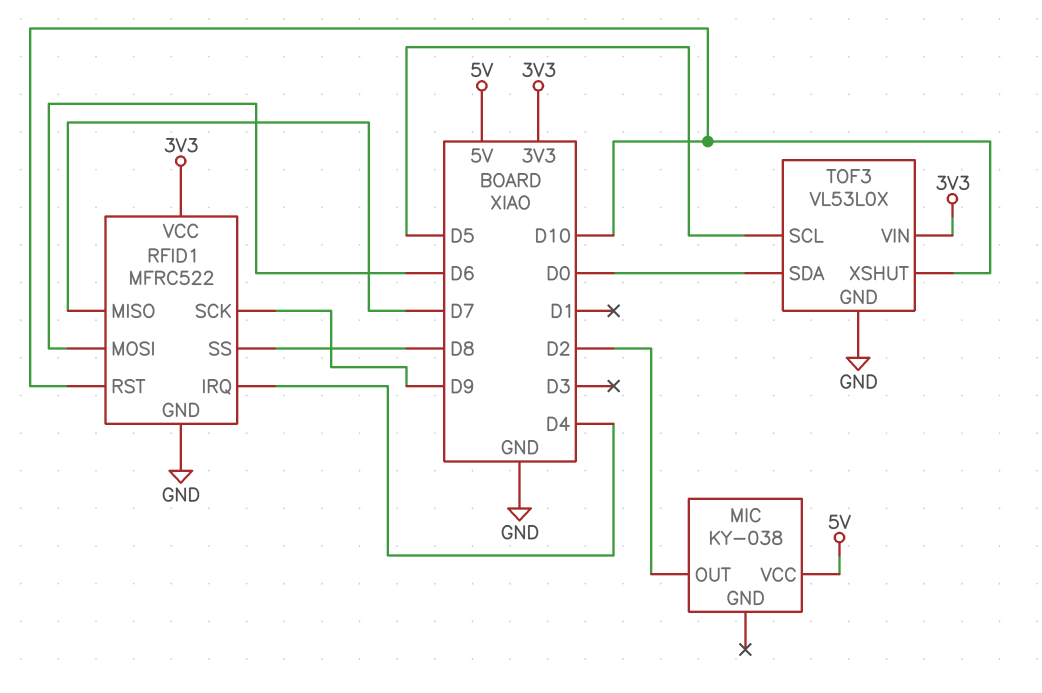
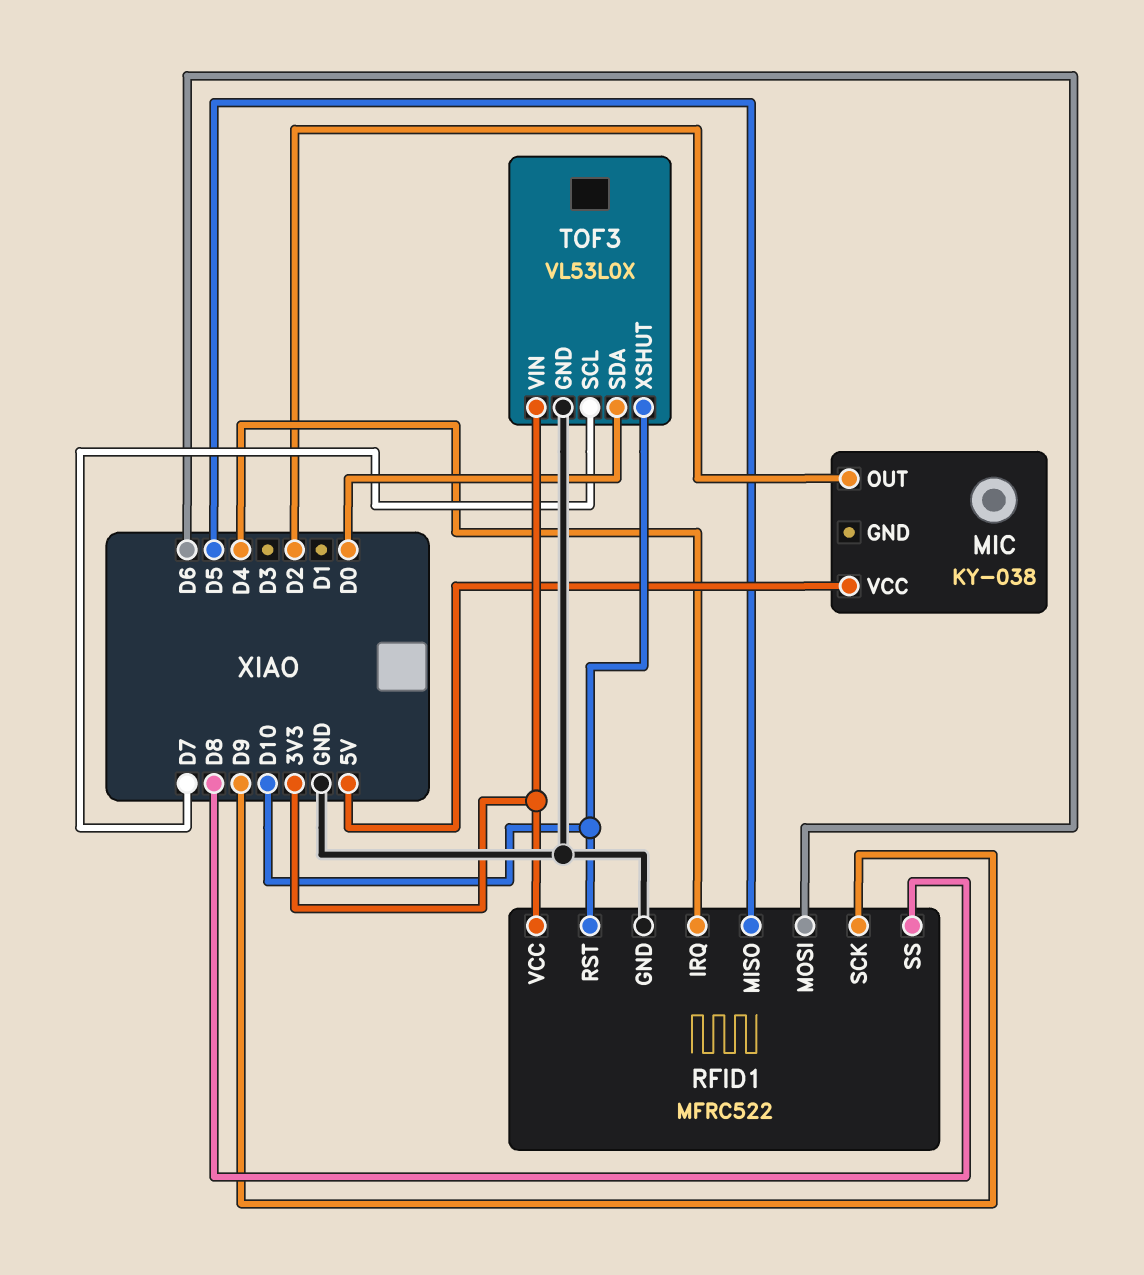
RFID1 pin MISO: D7 -> D5
TOF3 pin SCL: D5 -> D7

